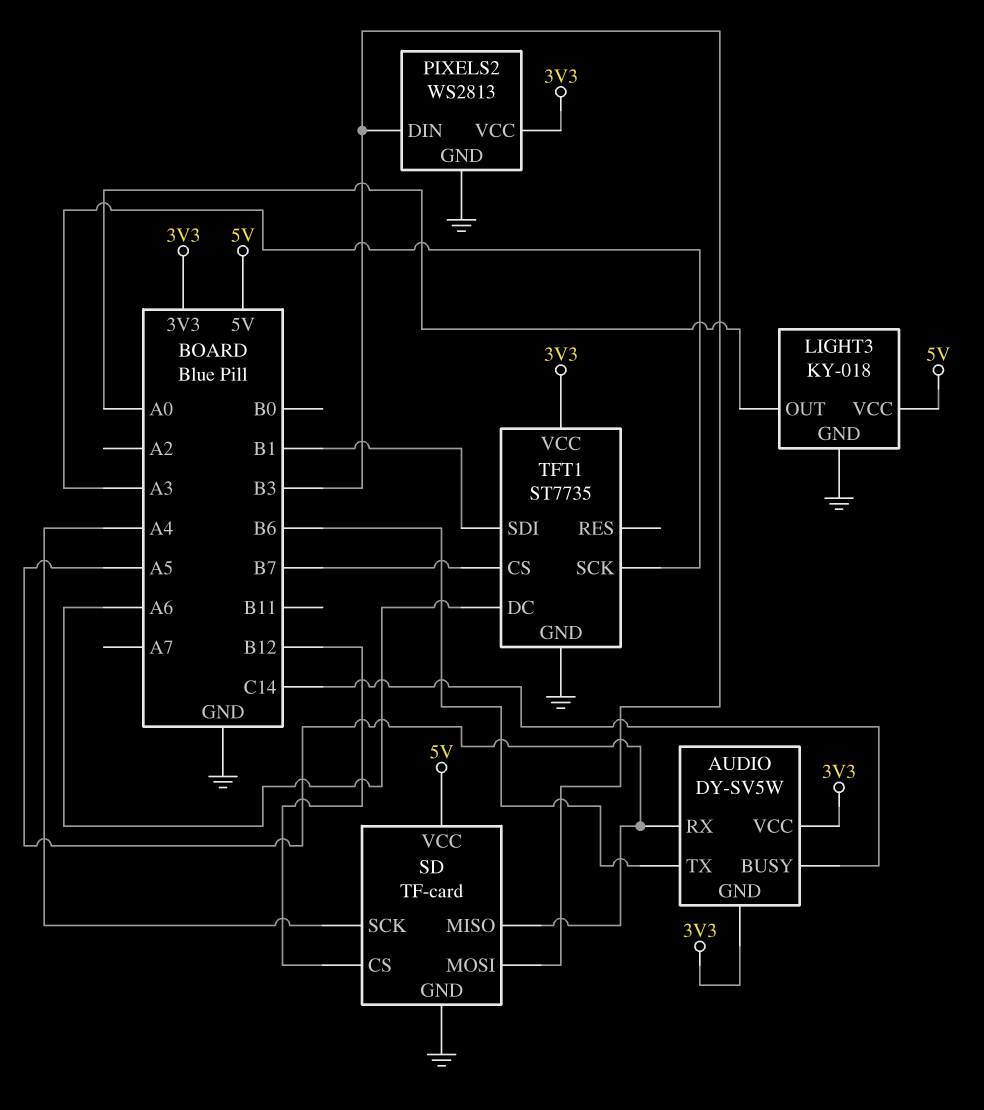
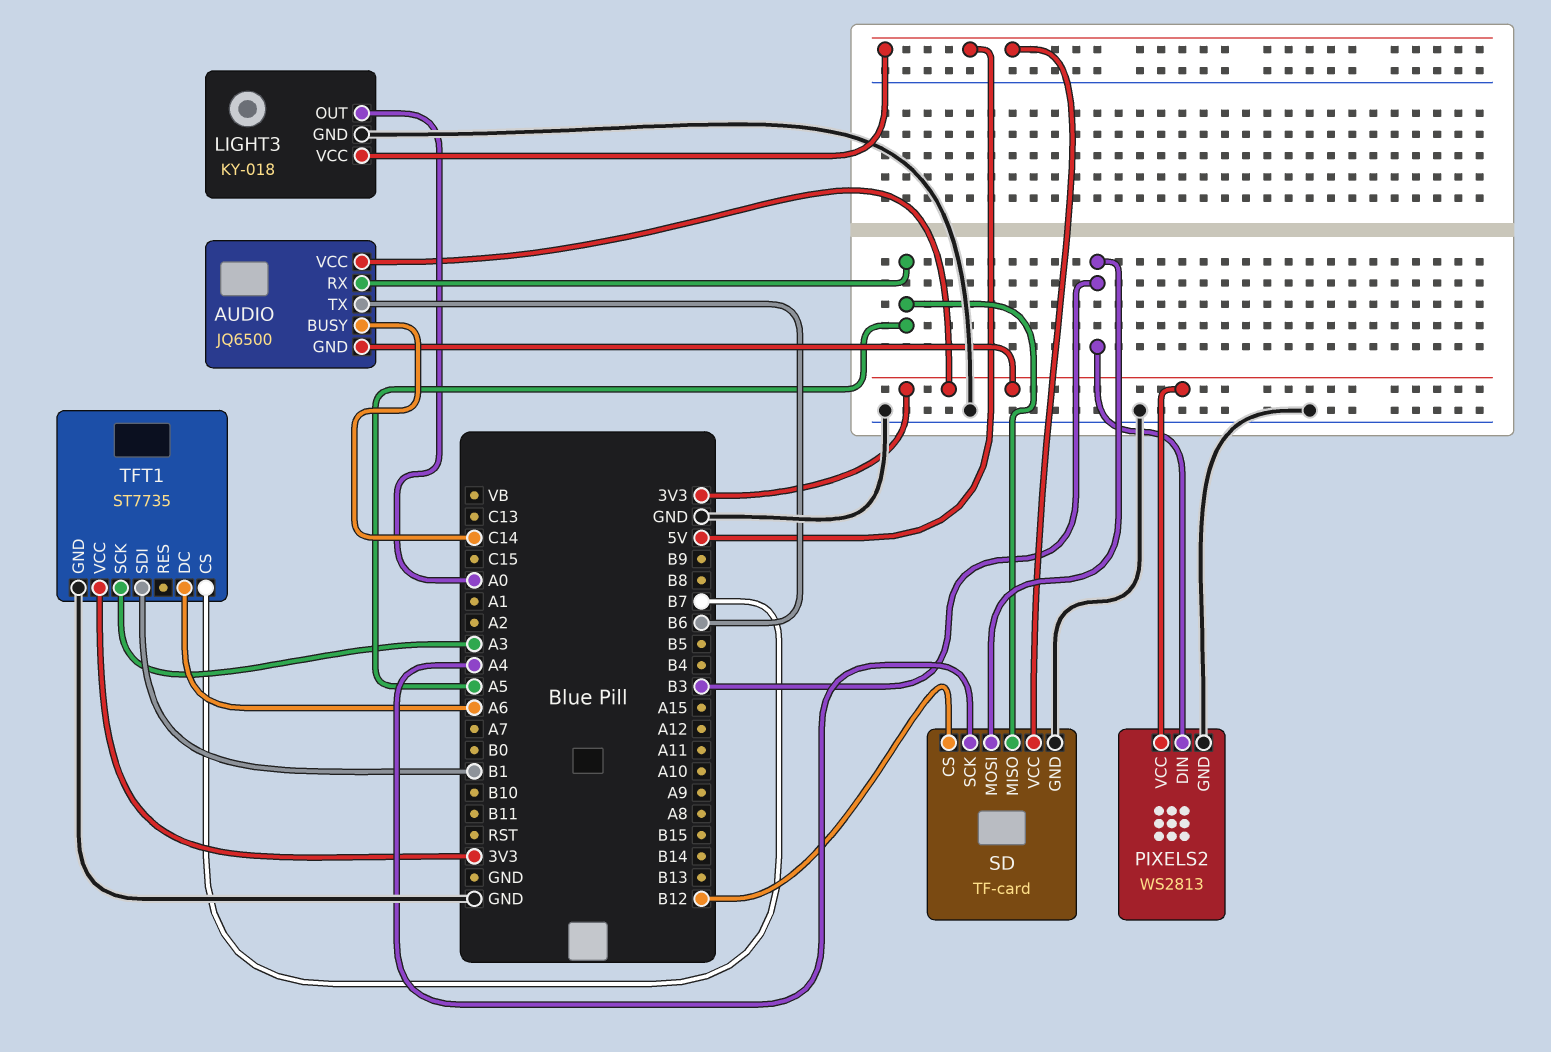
AUDIO: DY-SV5W -> JQ6500

